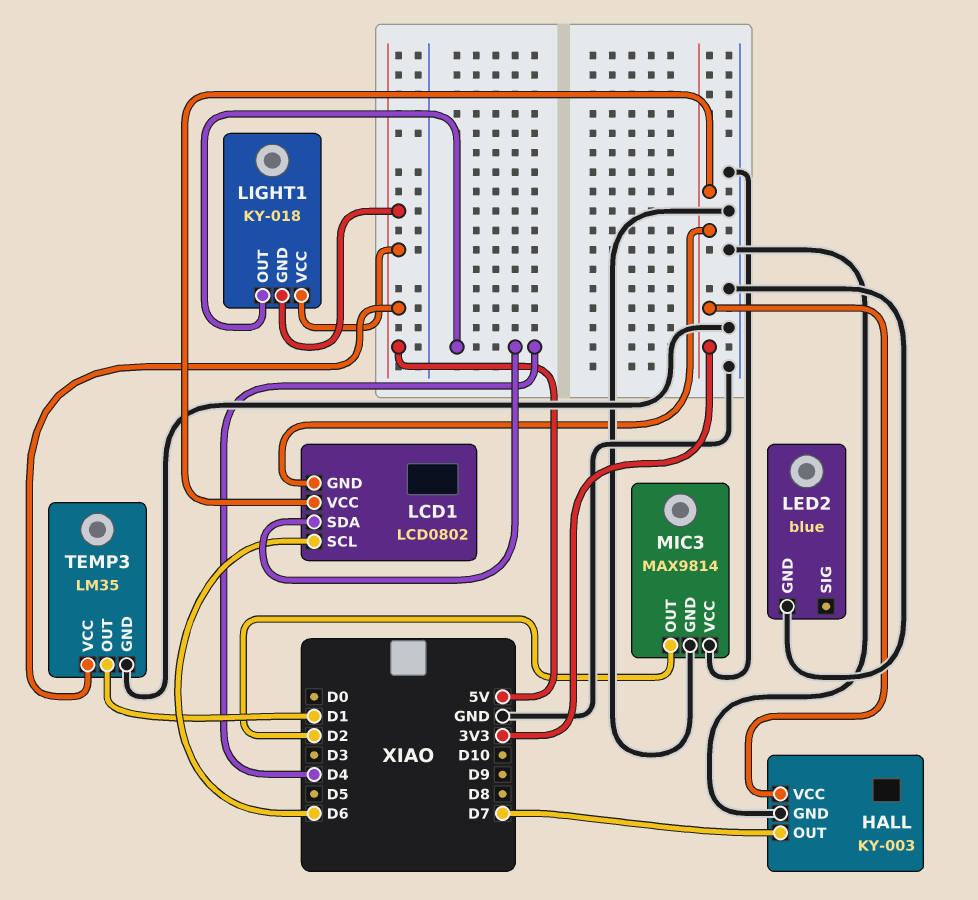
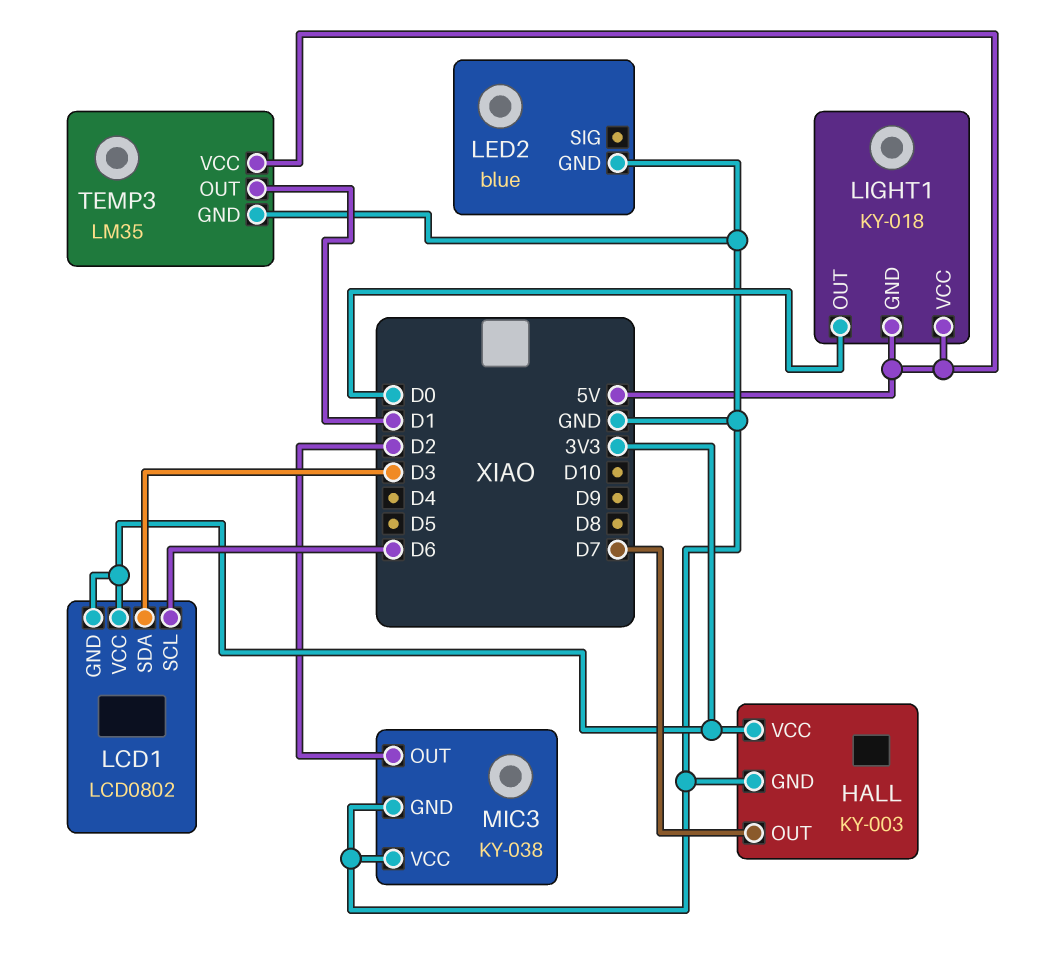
LCD1 pin SDA: D4 -> D3
LIGHT1 pin OUT: D4 -> D0
MIC3: MAX9814 -> KY-038

